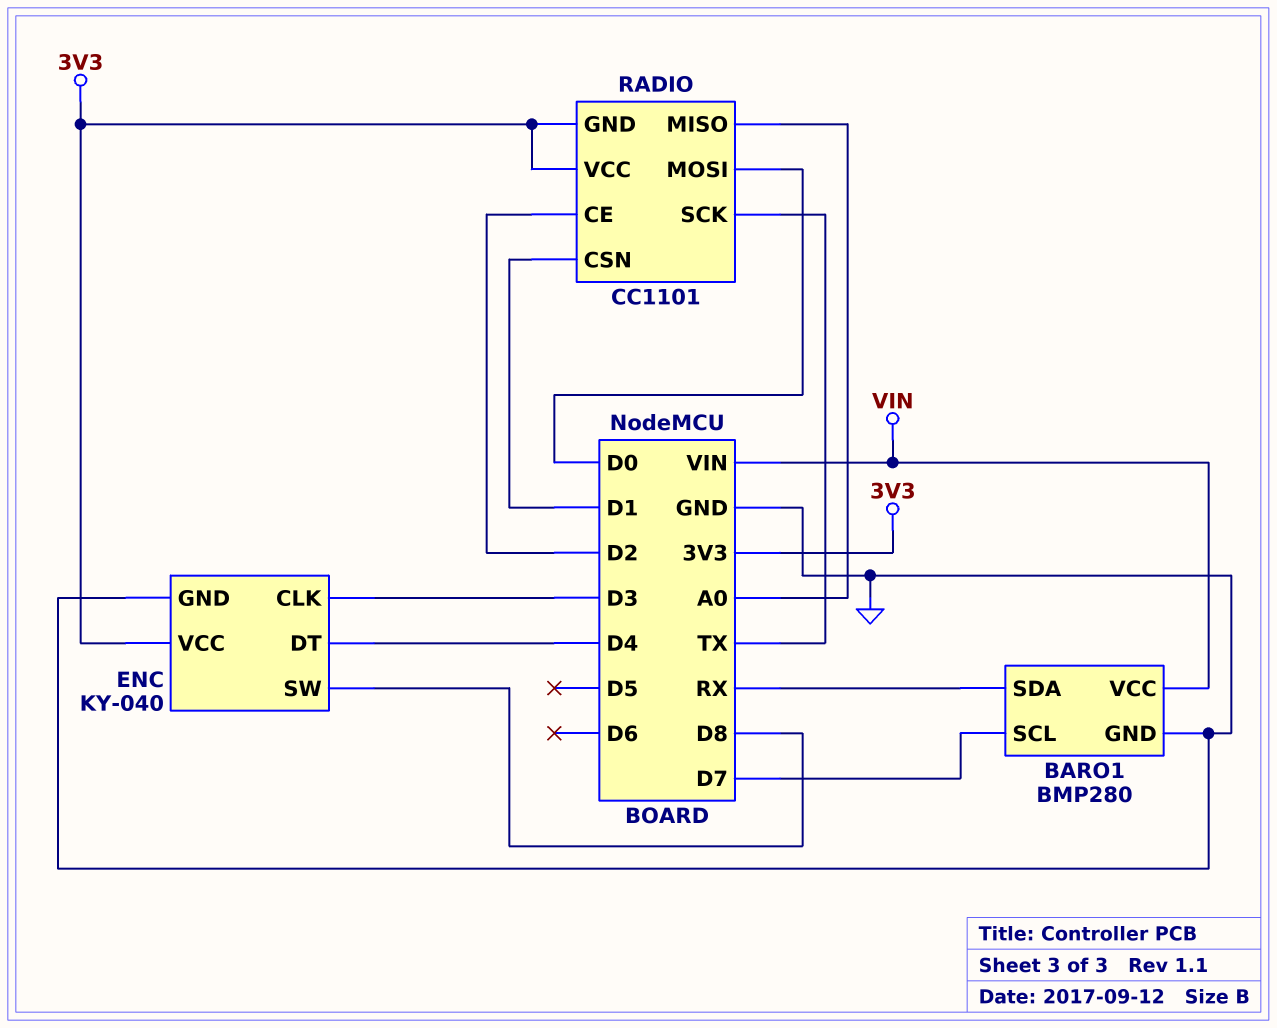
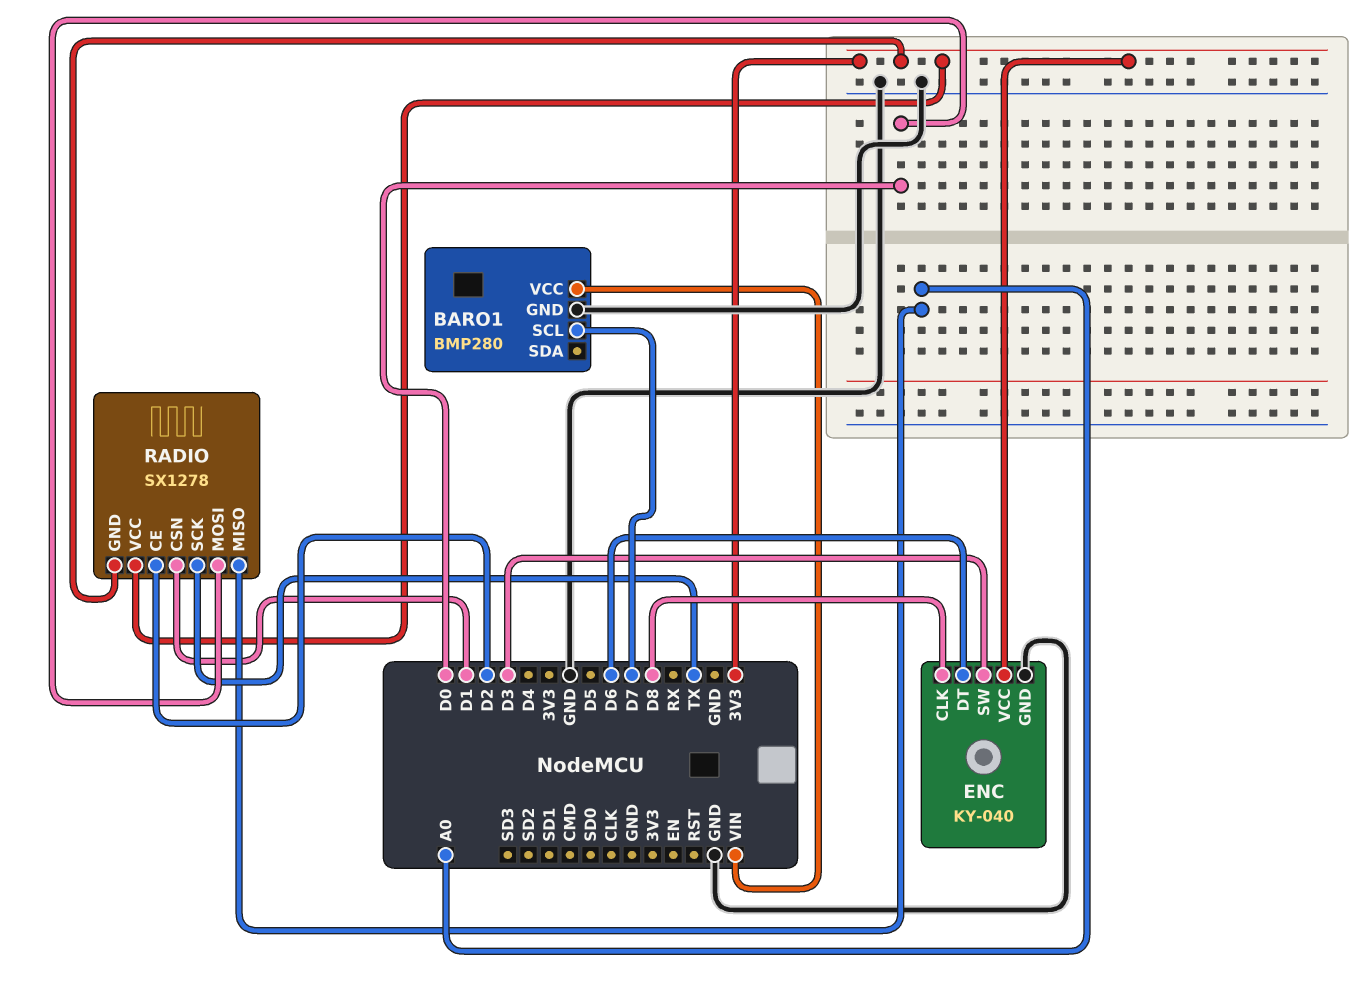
BARO1 pin SDA: RX -> none
ENC pin CLK: D3 -> D8
ENC pin DT: D4 -> D6
ENC pin SW: D8 -> D3
RADIO: CC1101 -> SX1278

